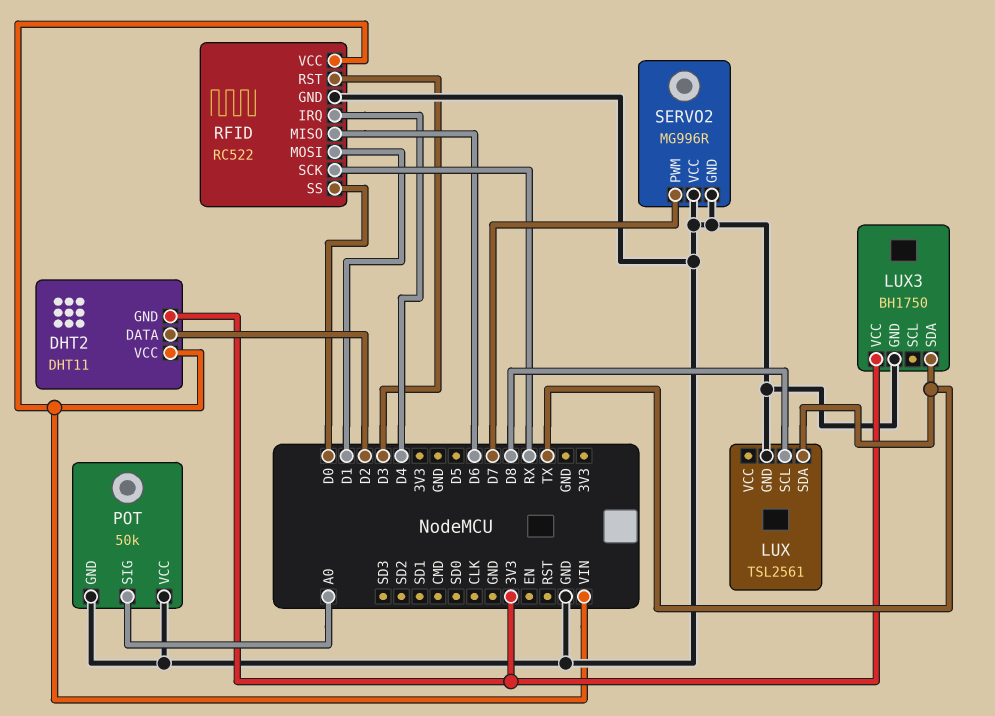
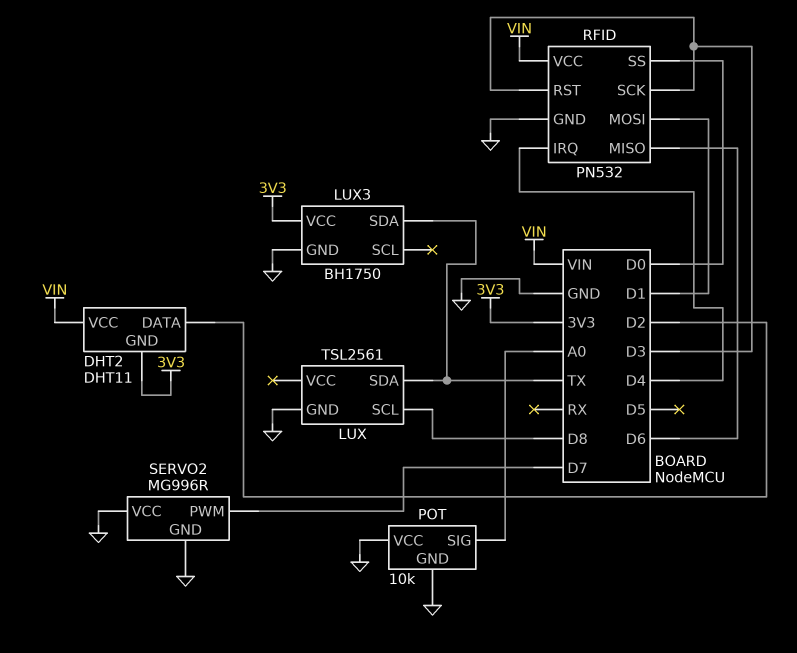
POT: 50k -> 10k
RFID: RC522 -> PN532
RFID pin SCK: RX -> D3

